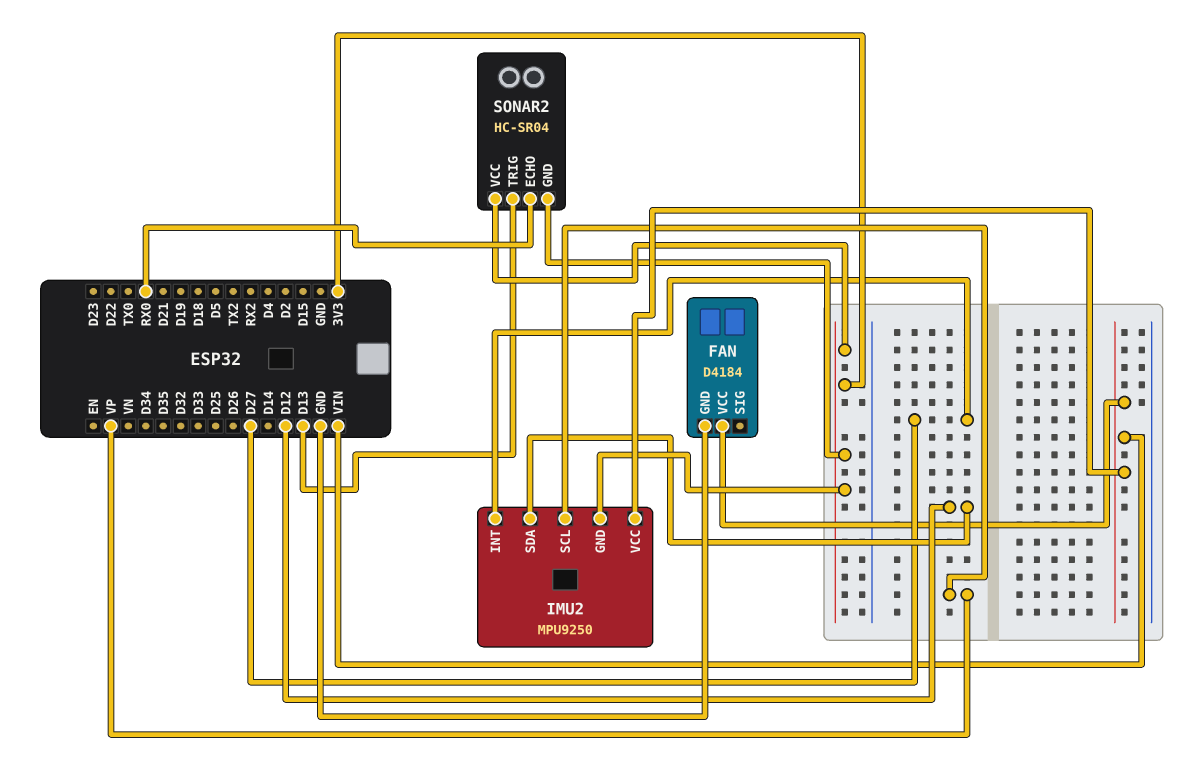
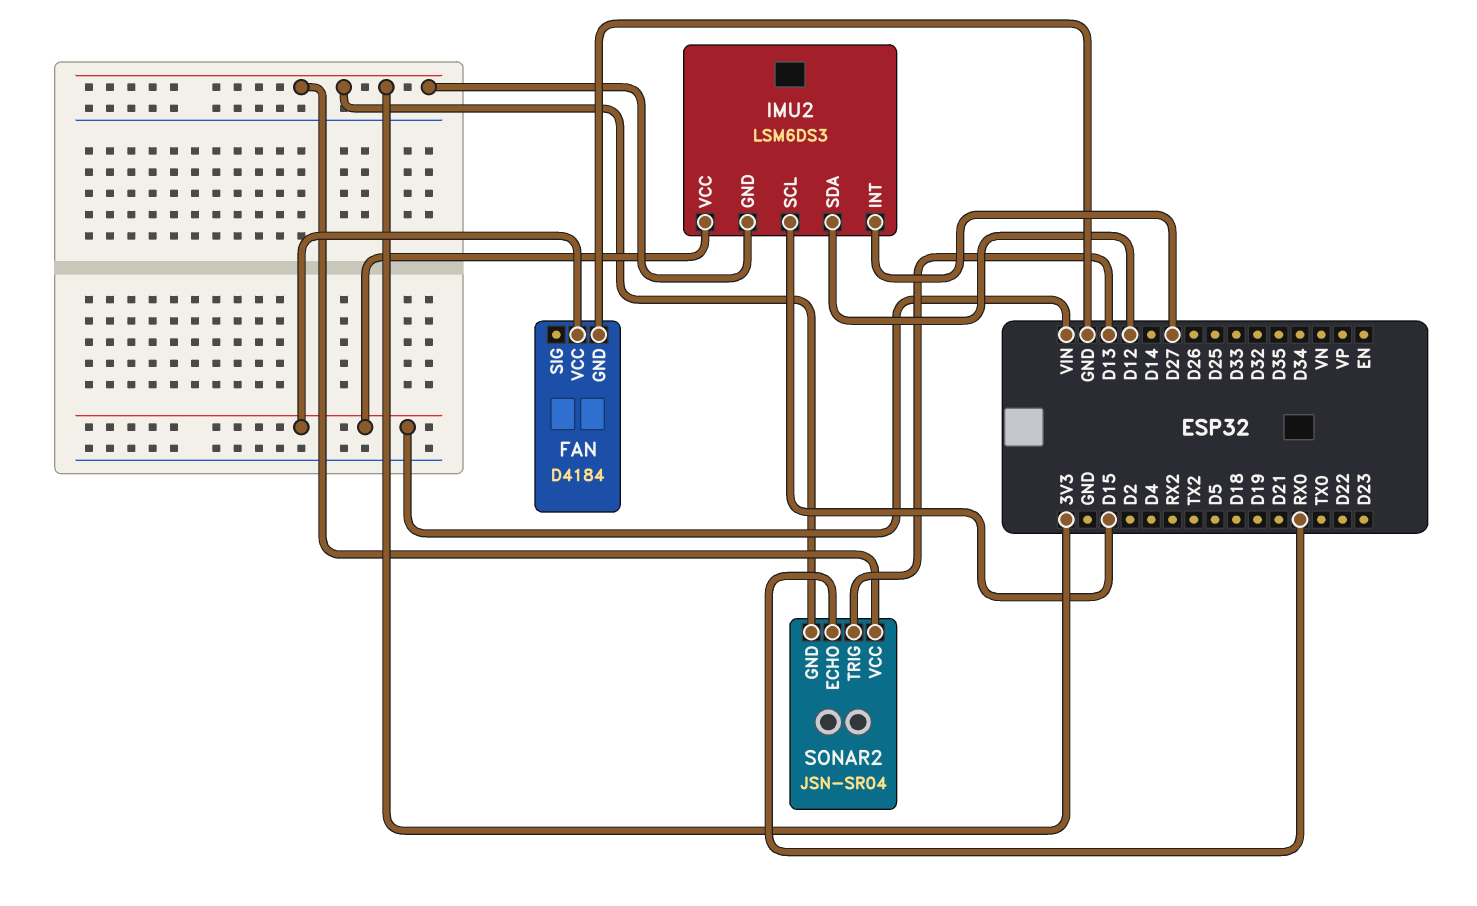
IMU2: MPU9250 -> LSM6DS3
IMU2 pin SCL: VP -> D15
SONAR2: HC-SR04 -> JSN-SR04

